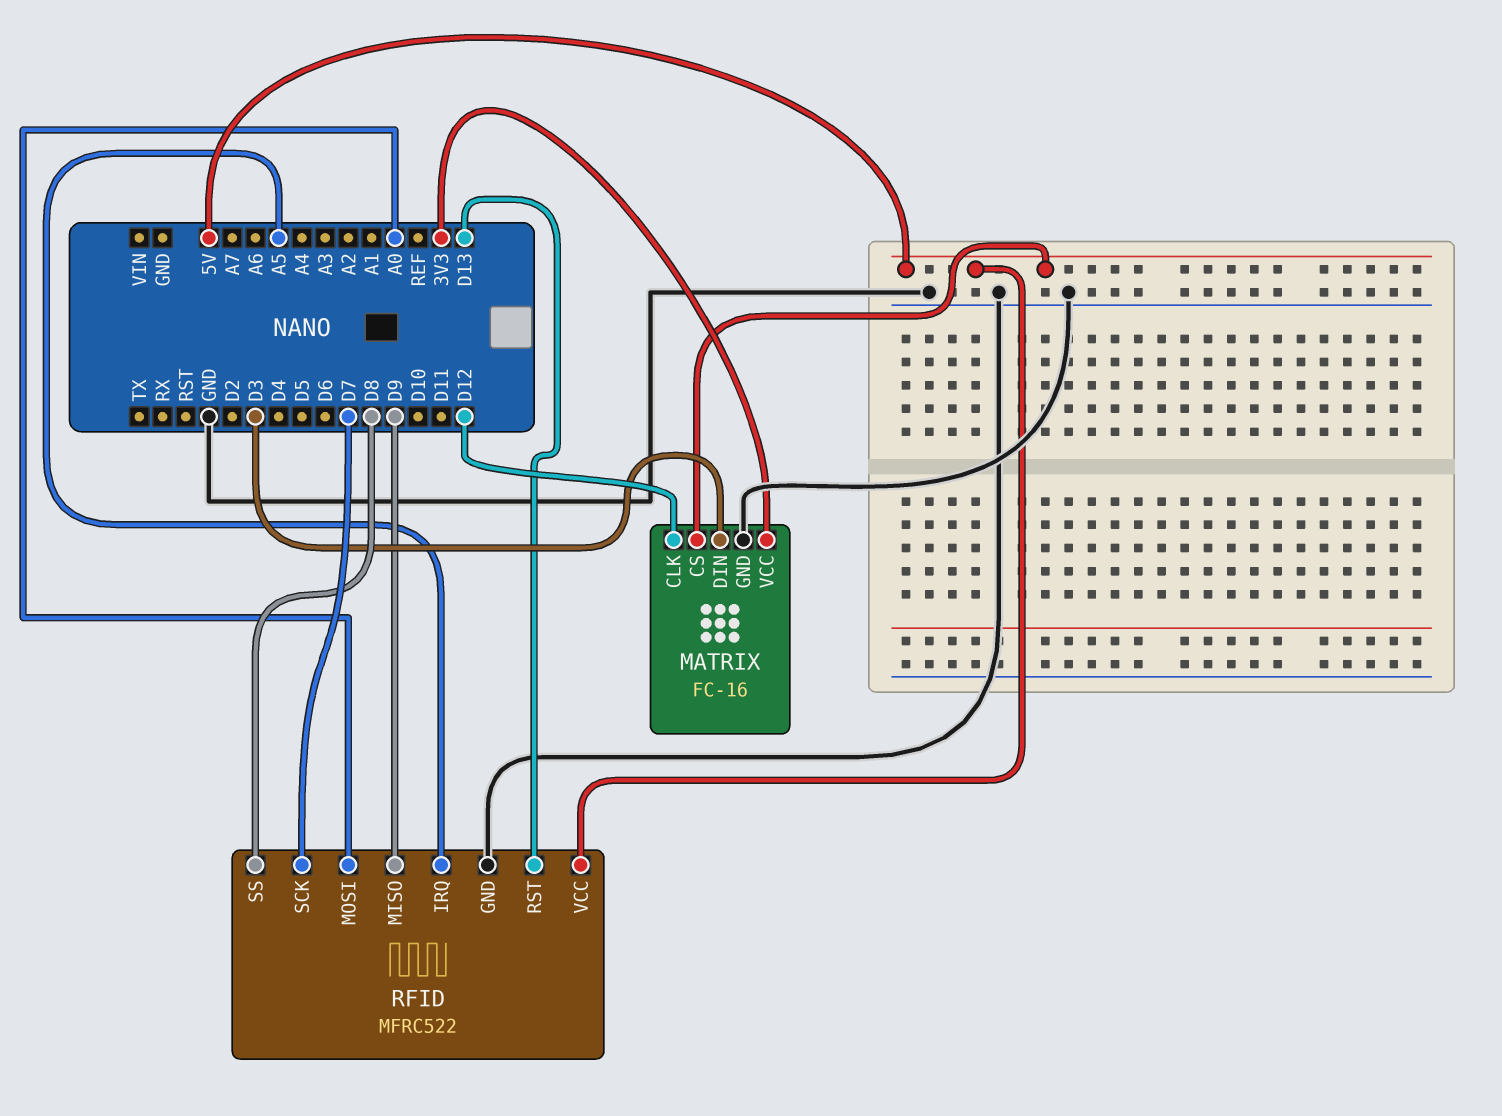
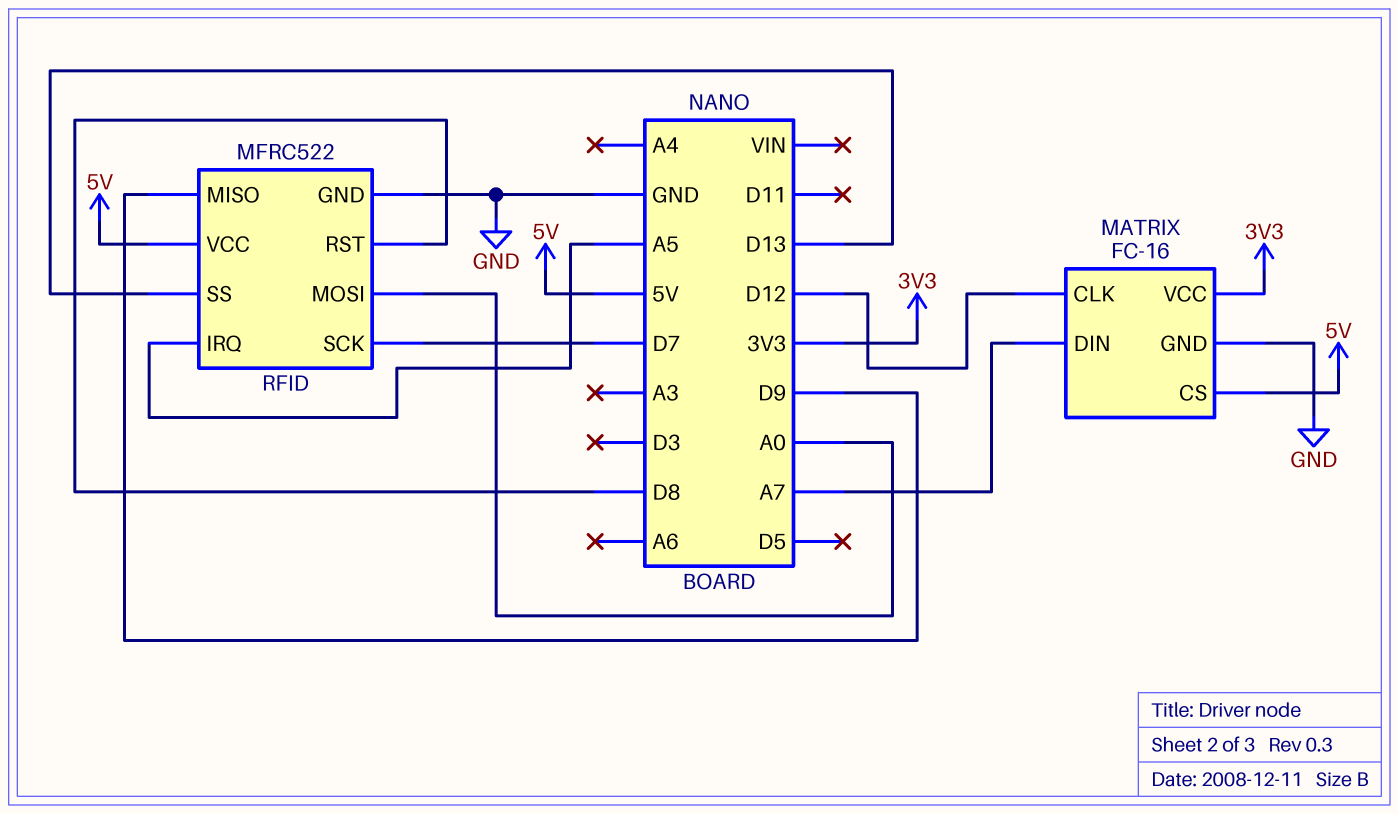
MATRIX pin DIN: D3 -> A7
RFID pin RST: D13 -> D8
RFID pin SS: D8 -> D13

